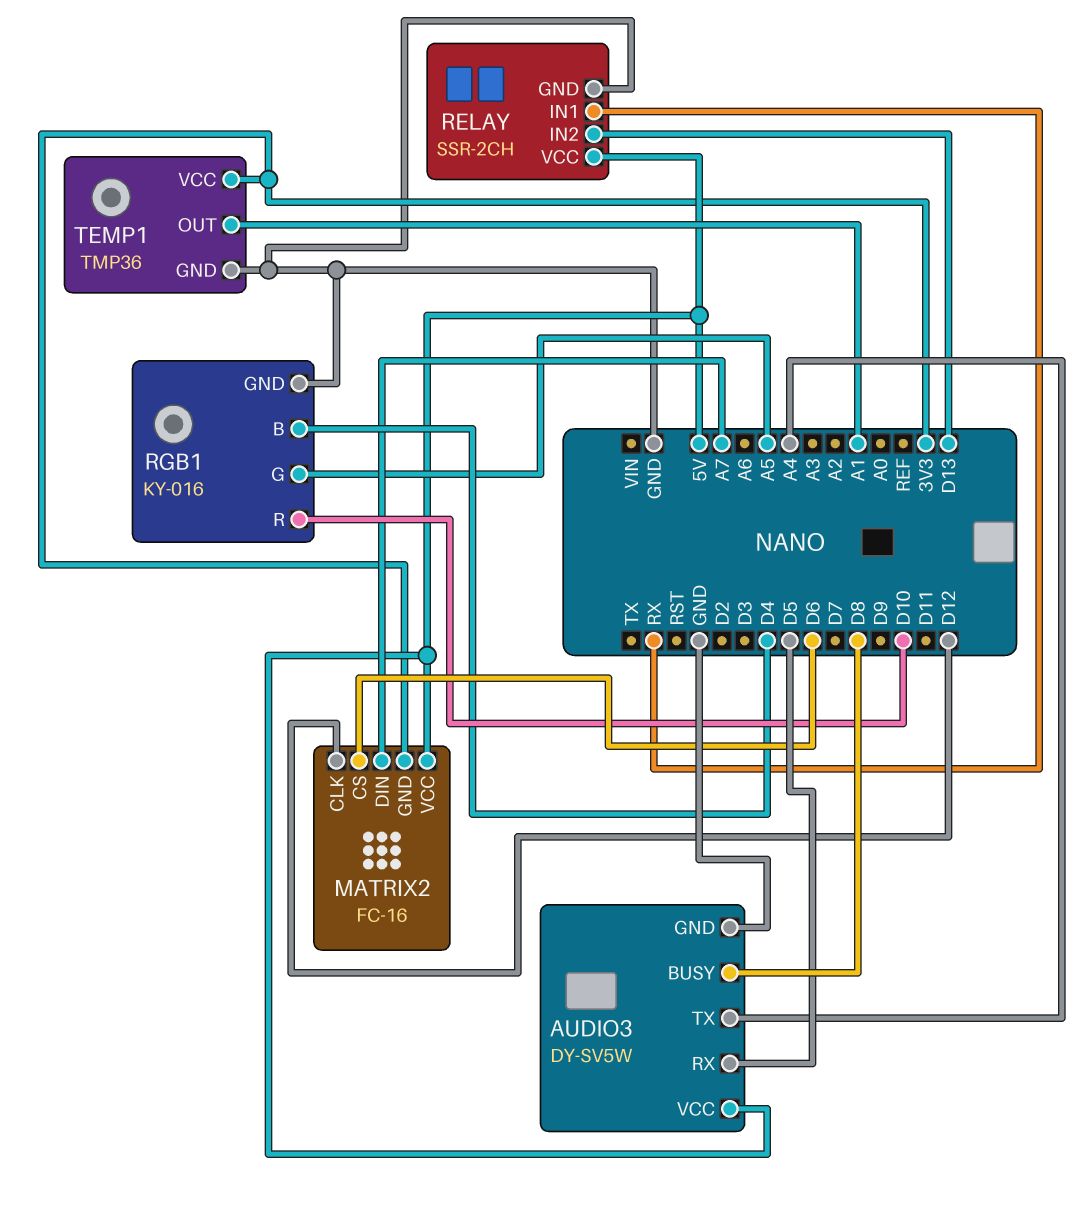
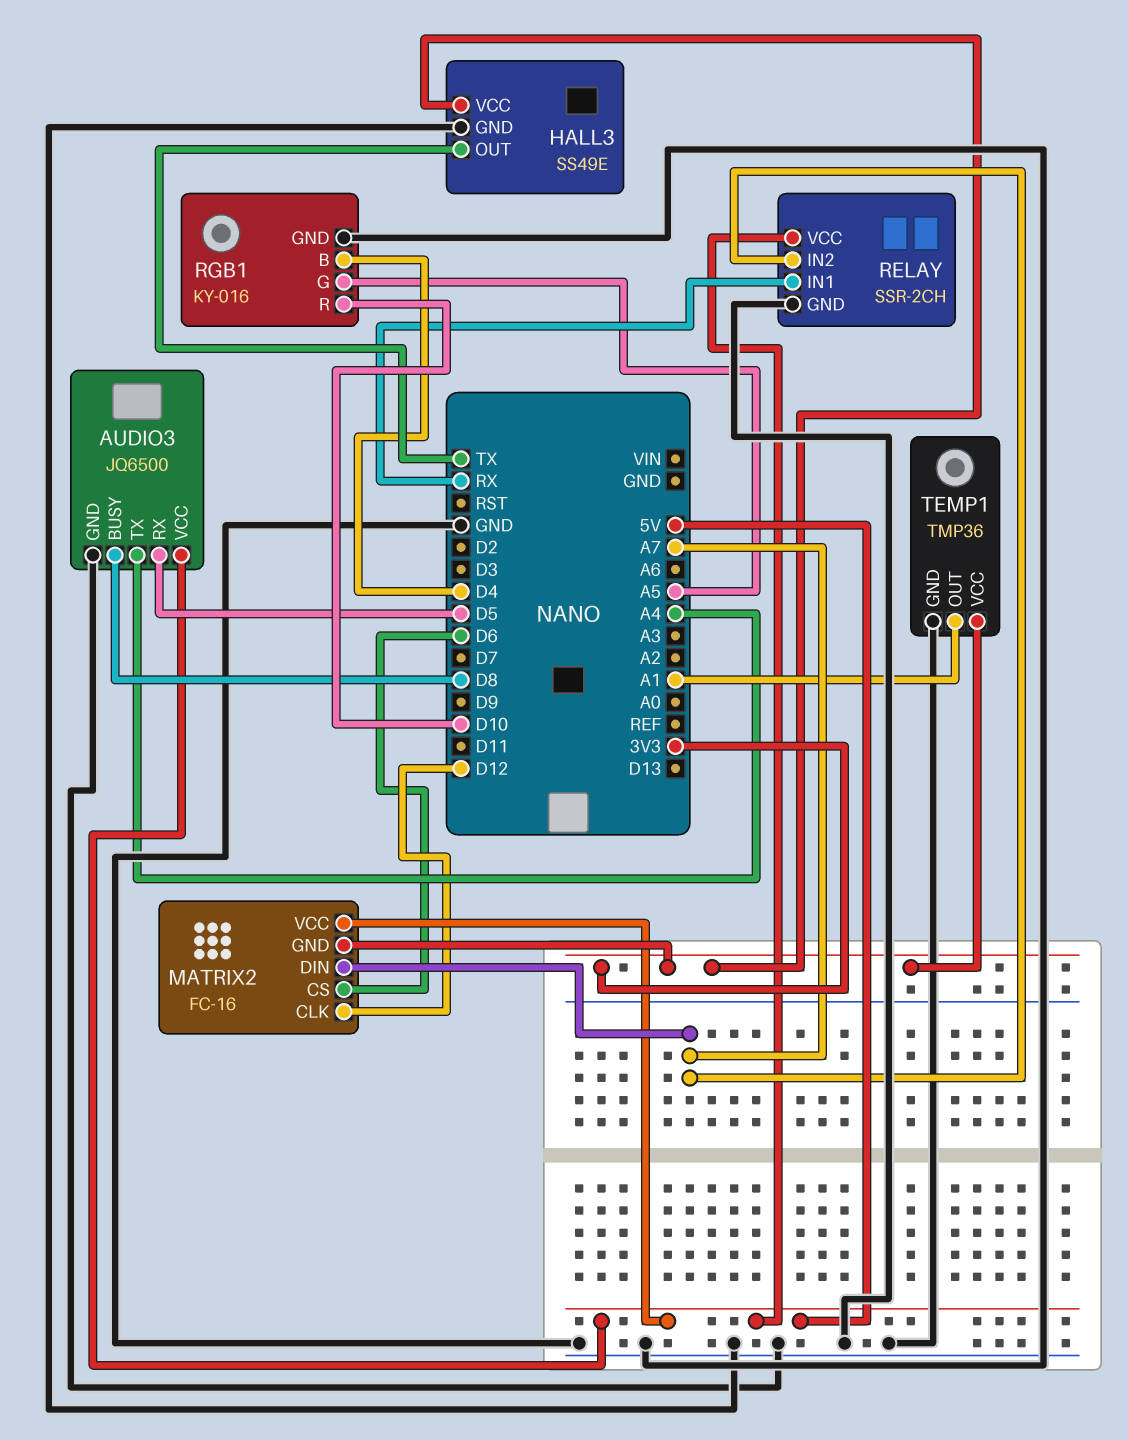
AUDIO3: DY-SV5W -> JQ6500
HALL3: none -> SS49E
HALL3 pin GND: none -> GND
HALL3 pin OUT: none -> TX
HALL3 pin VCC: none -> 3V3
RELAY pin IN2: D13 -> A7

